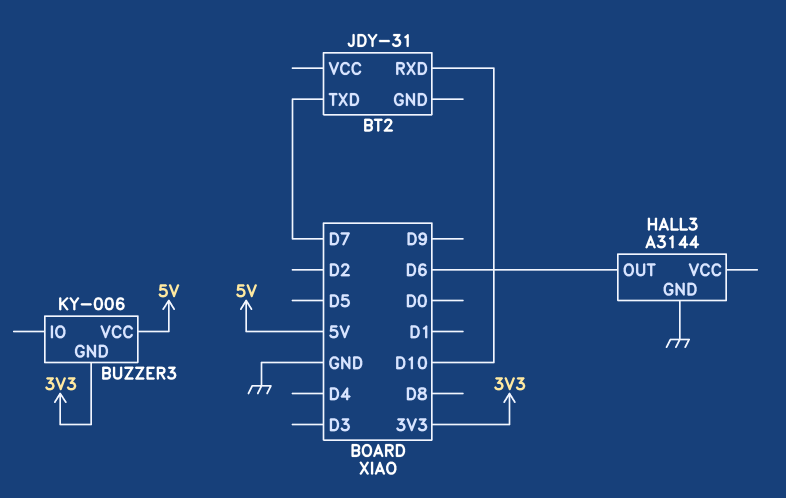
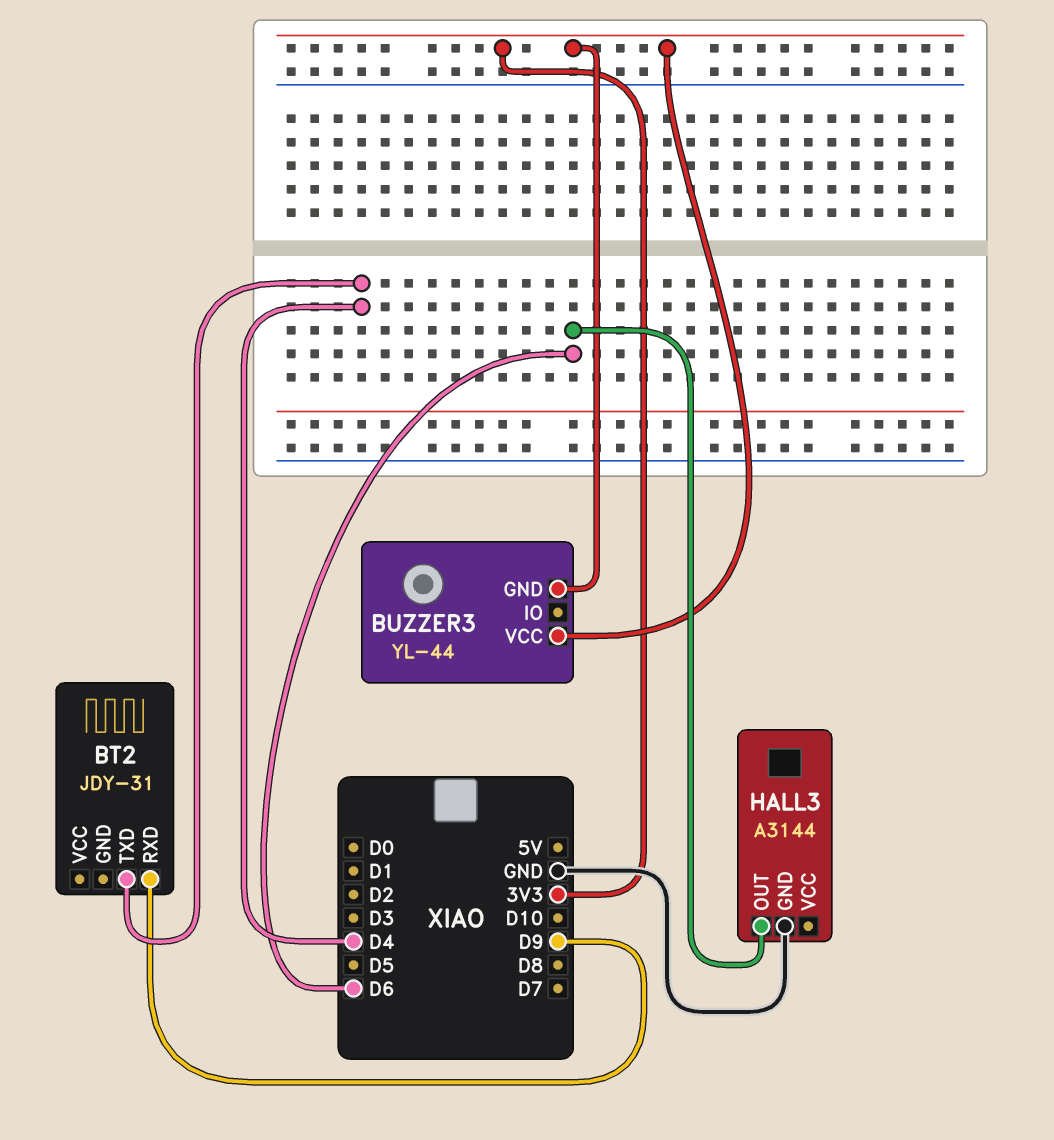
BT2 pin RXD: D10 -> D9
BT2 pin TXD: D7 -> D4
BUZZER3: KY-006 -> YL-44
BUZZER3 pin VCC: 5V -> 3V3

